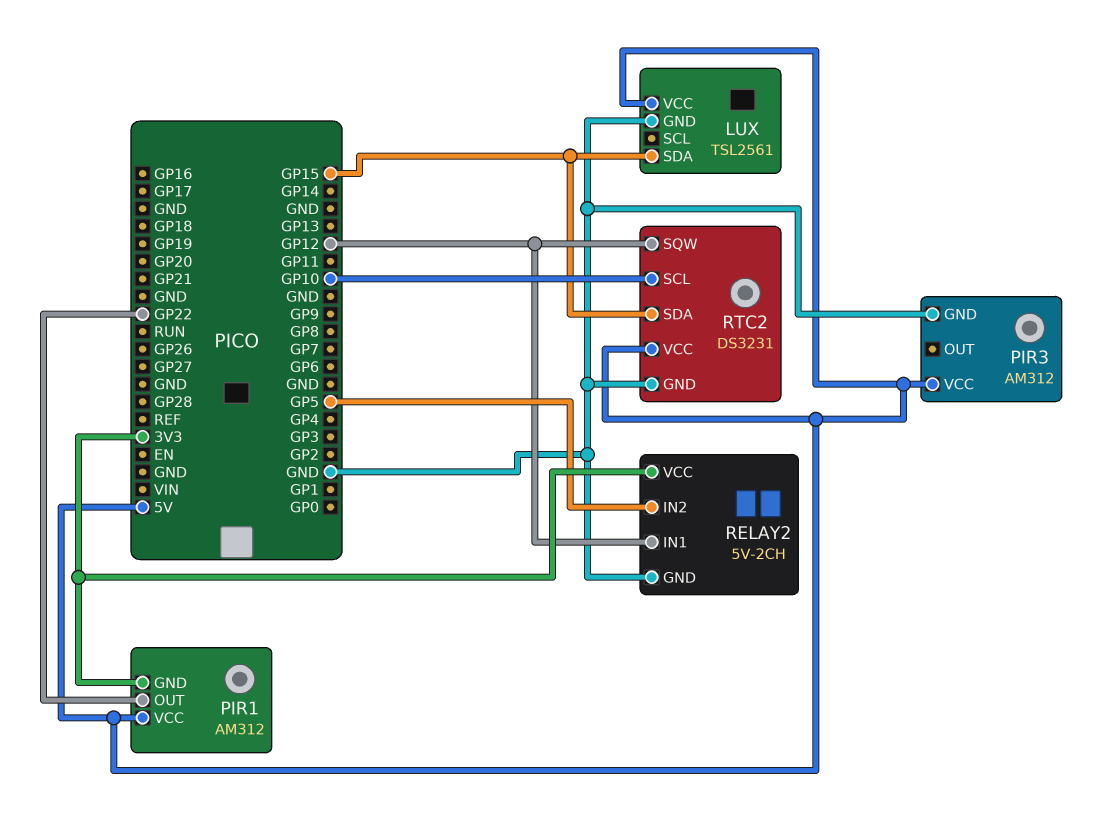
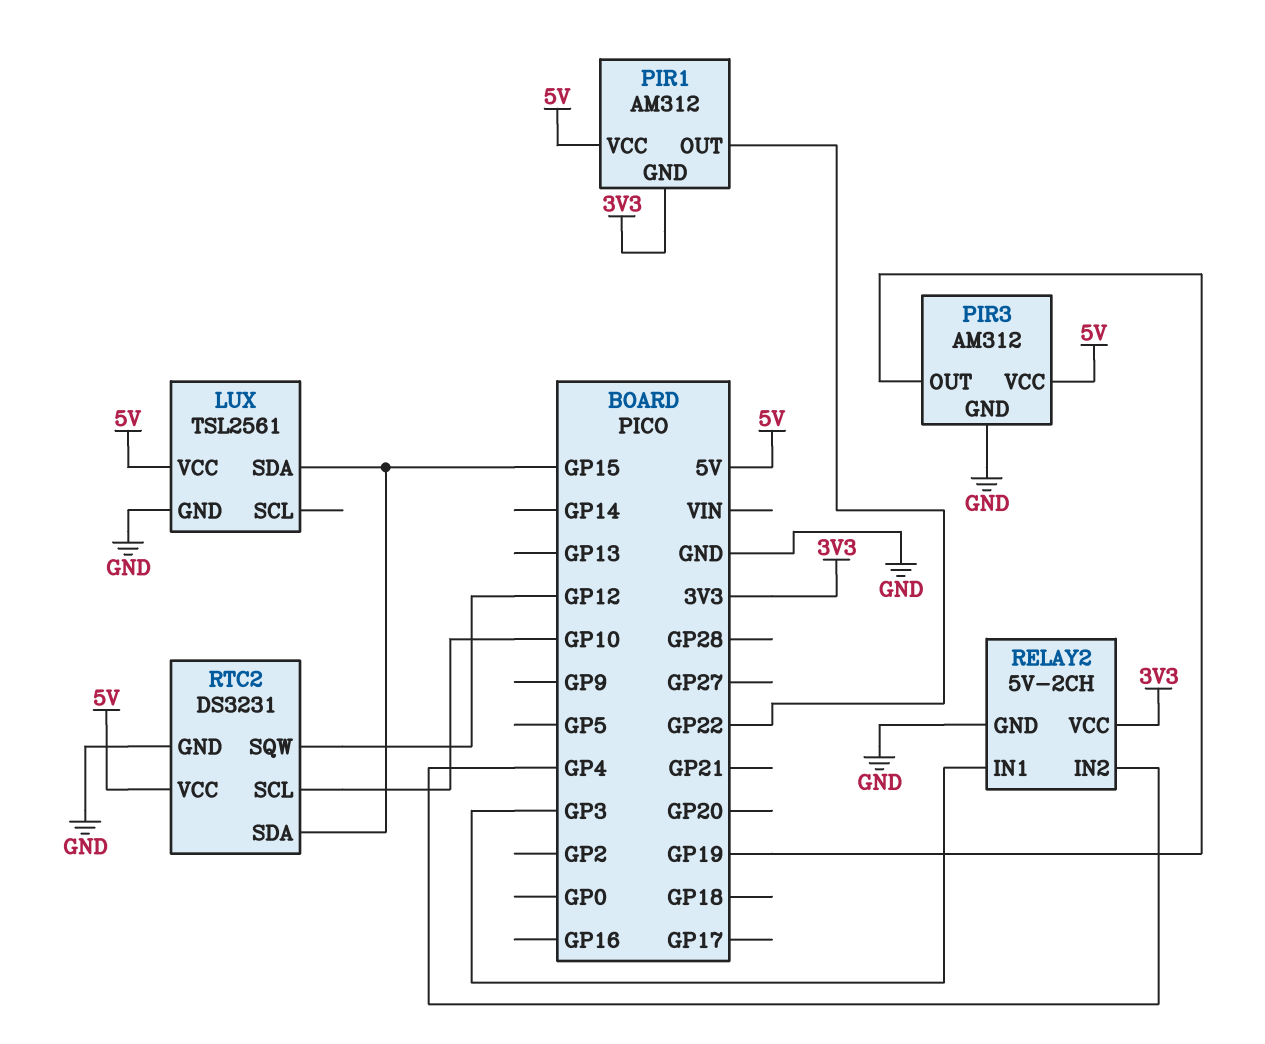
PIR3 pin OUT: none -> GP19
RELAY2 pin IN1: GP12 -> GP3
RELAY2 pin IN2: GP5 -> GP4

